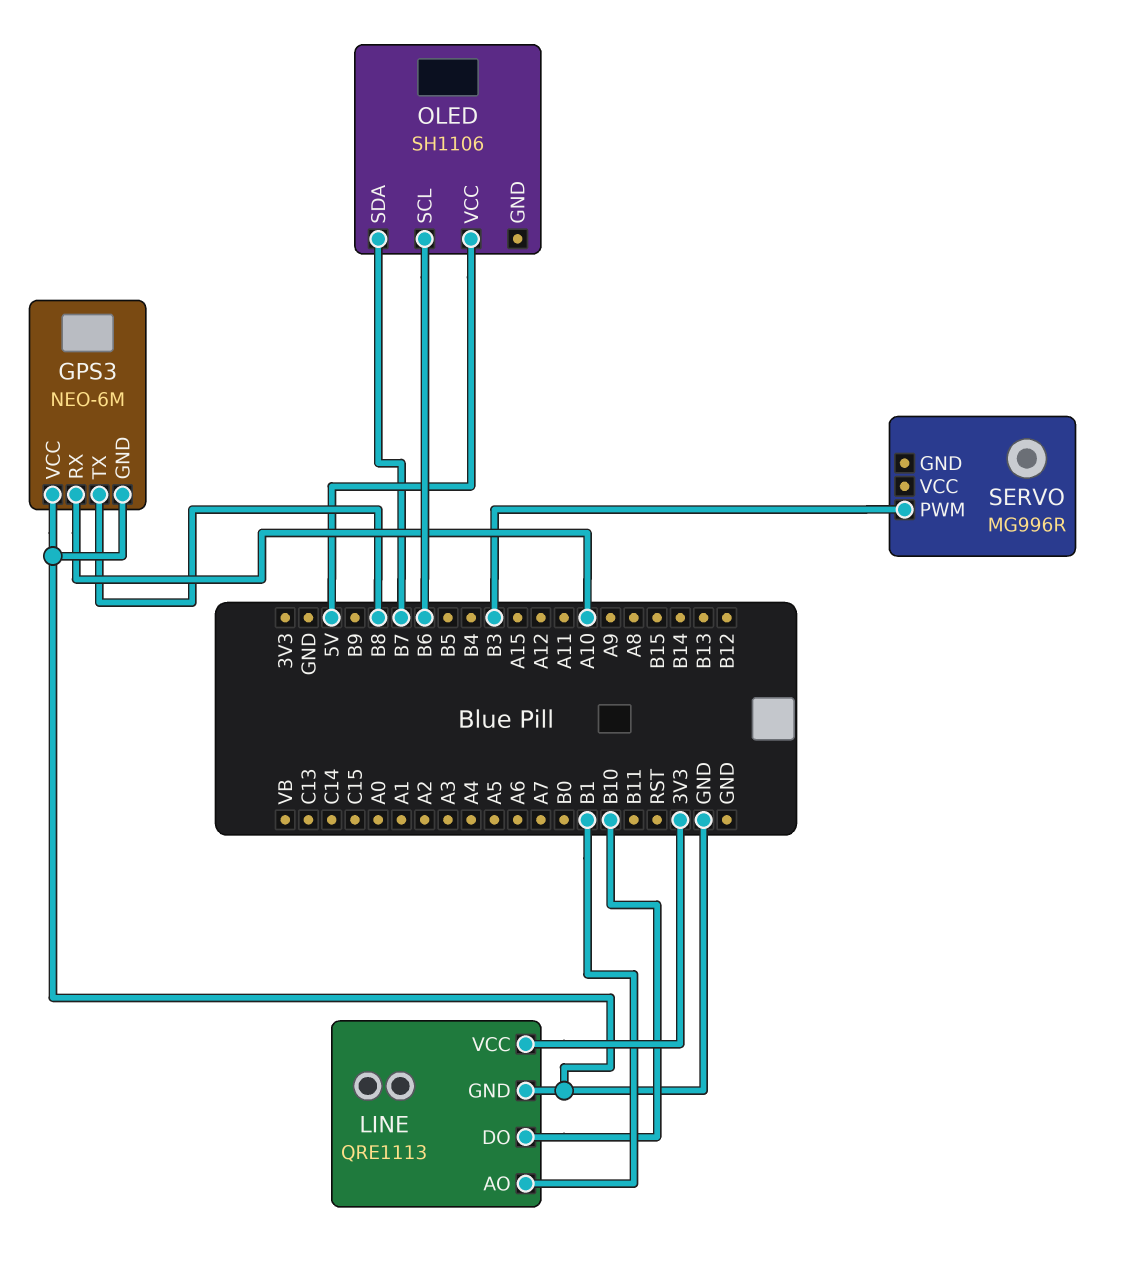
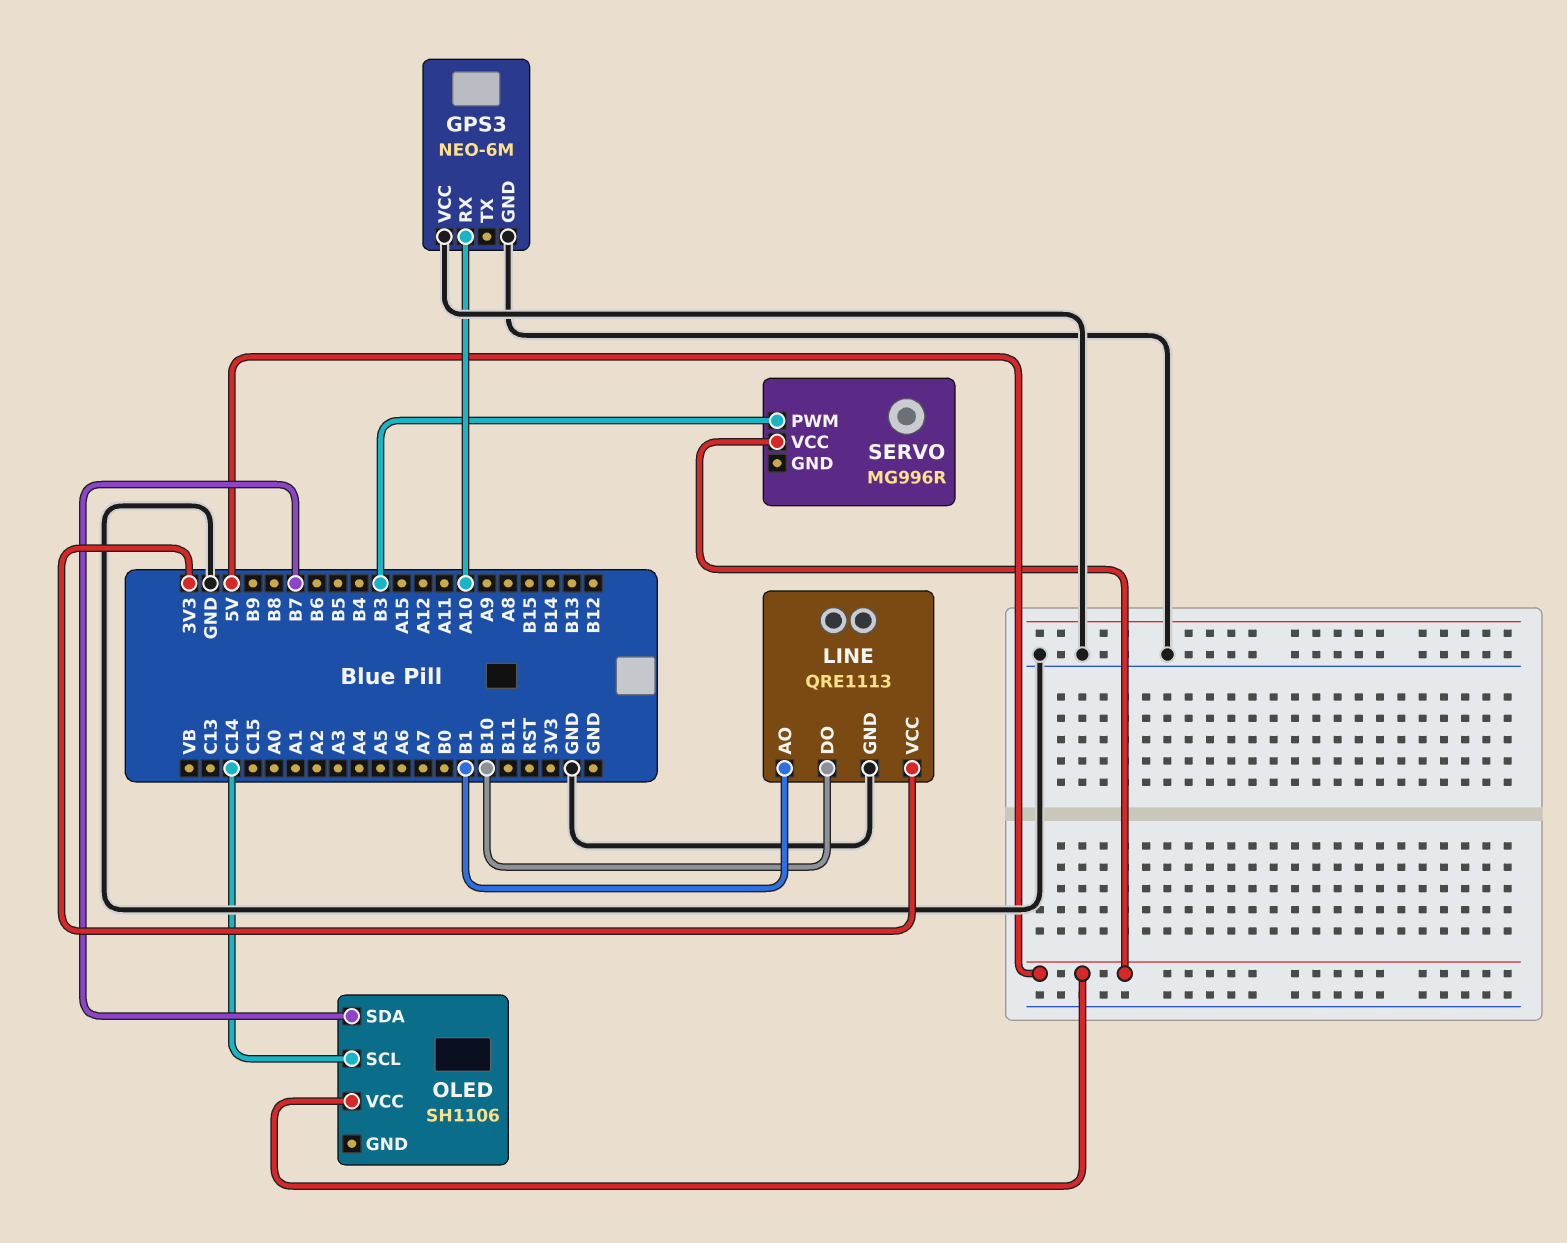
GPS3 pin TX: B8 -> none
OLED pin SCL: B6 -> C14
SERVO pin VCC: none -> 5V

